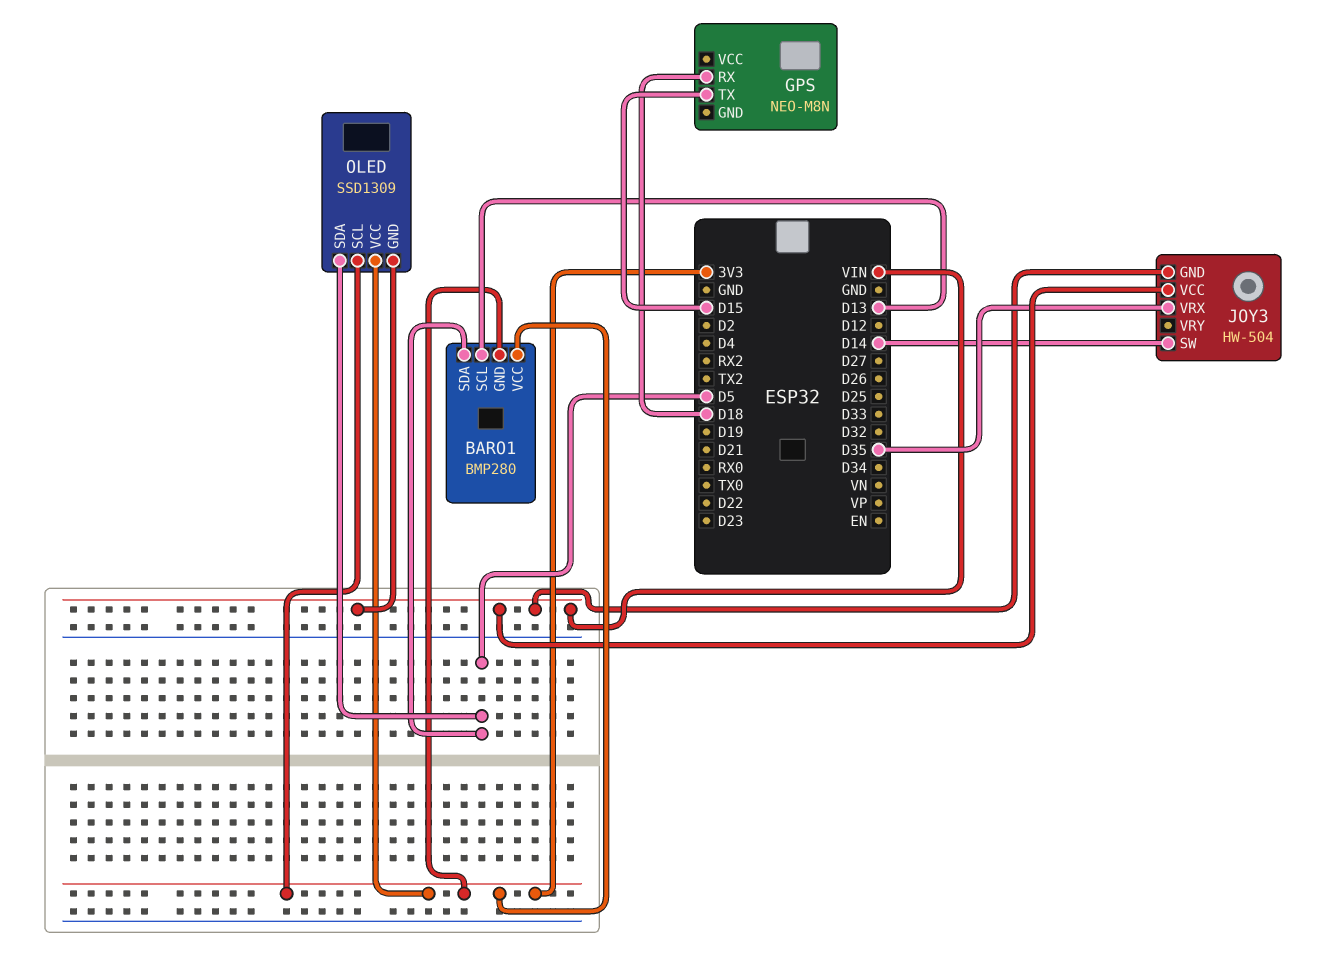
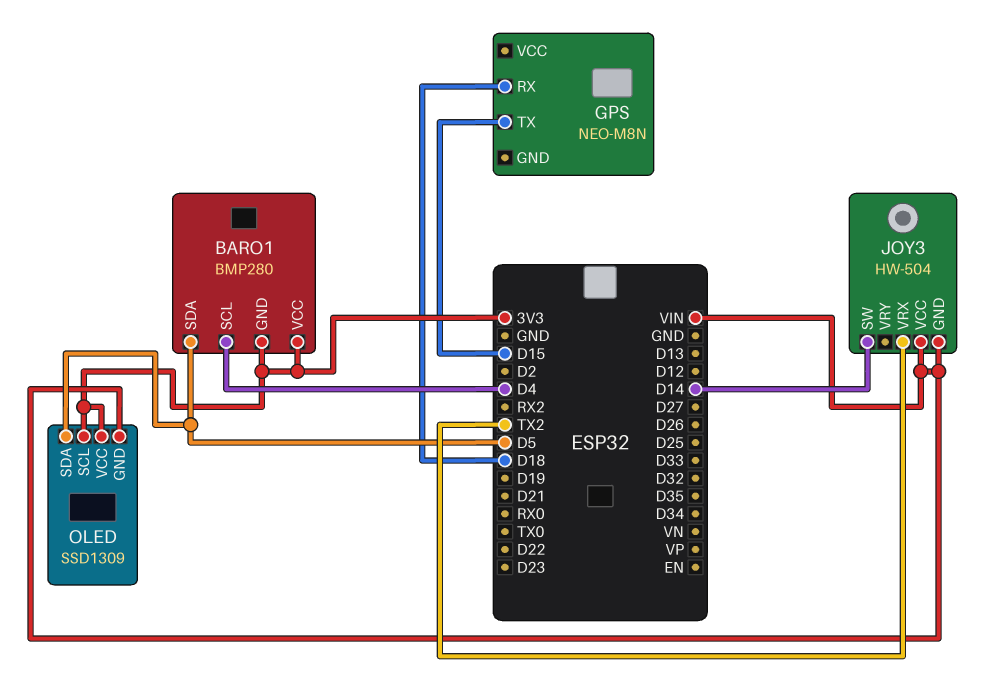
BARO1 pin SCL: D13 -> D4
JOY3 pin VRX: D35 -> TX2

